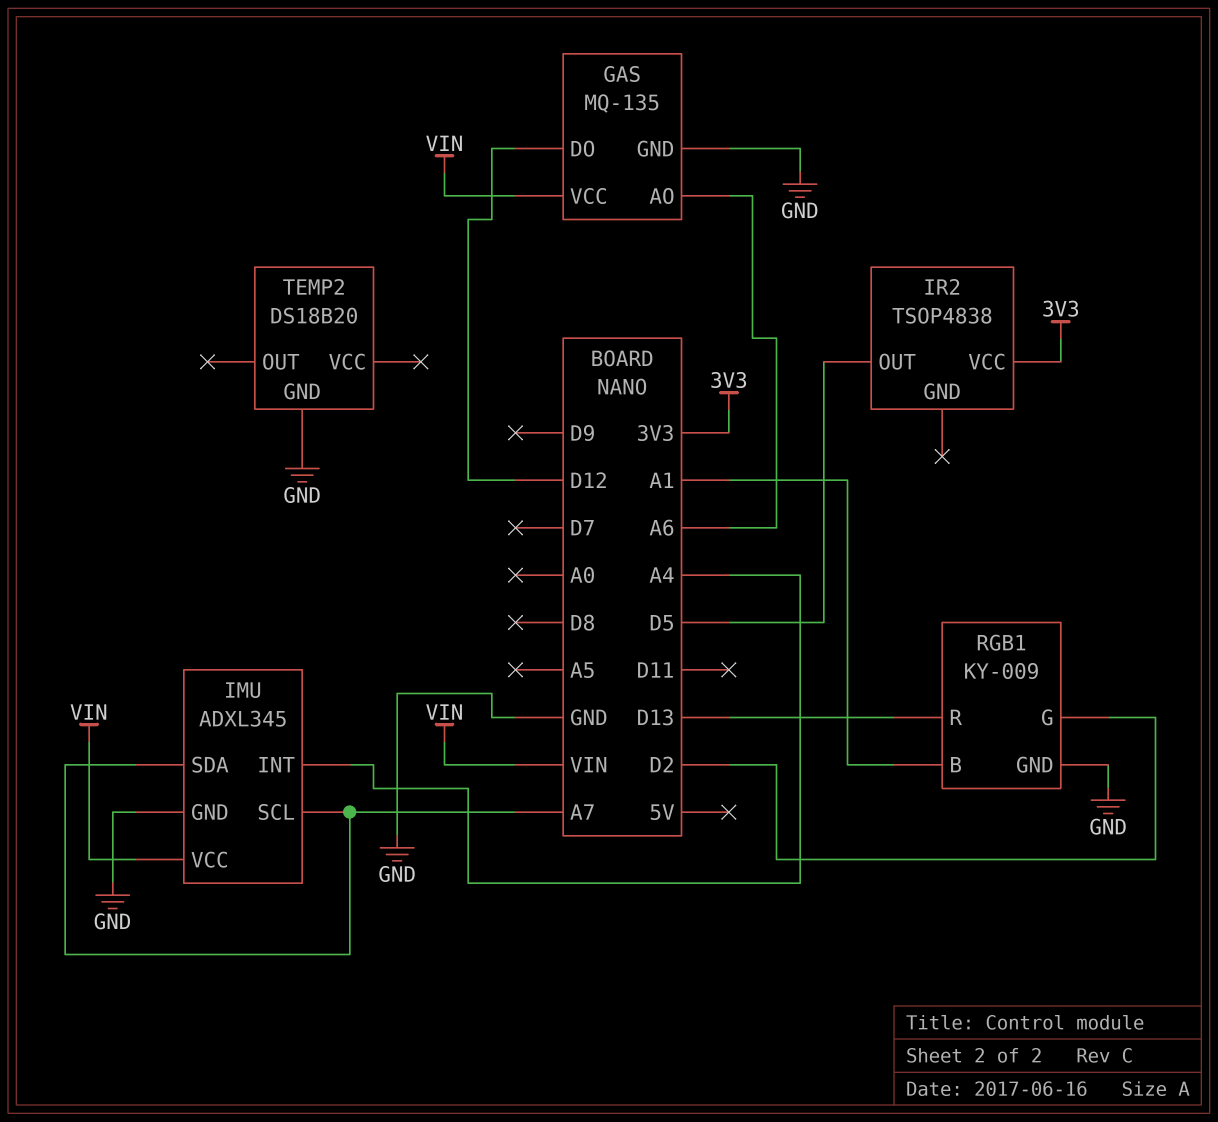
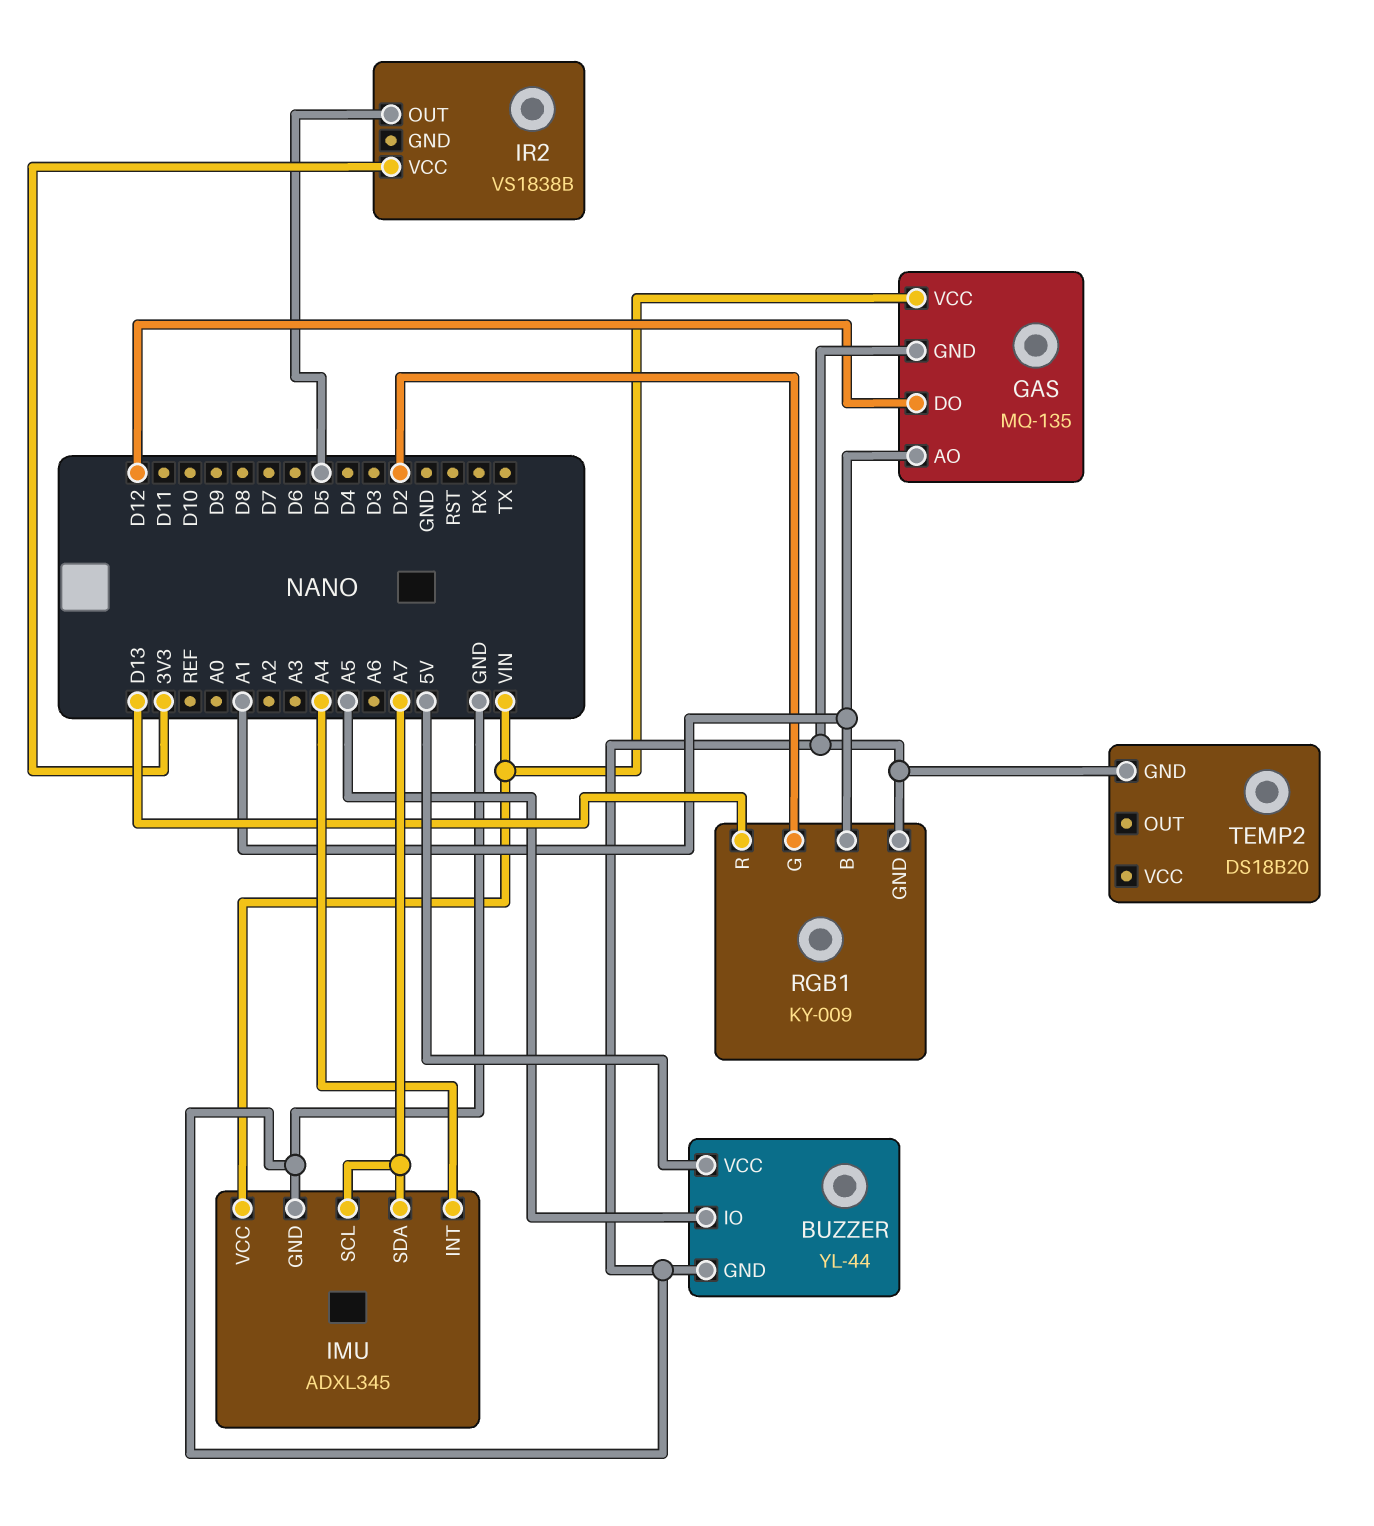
BUZZER: none -> YL-44
BUZZER pin GND: none -> GND
BUZZER pin IO: none -> A5
BUZZER pin VCC: none -> 5V
GAS pin AO: A6 -> A1
IR2: TSOP4838 -> VS1838B

